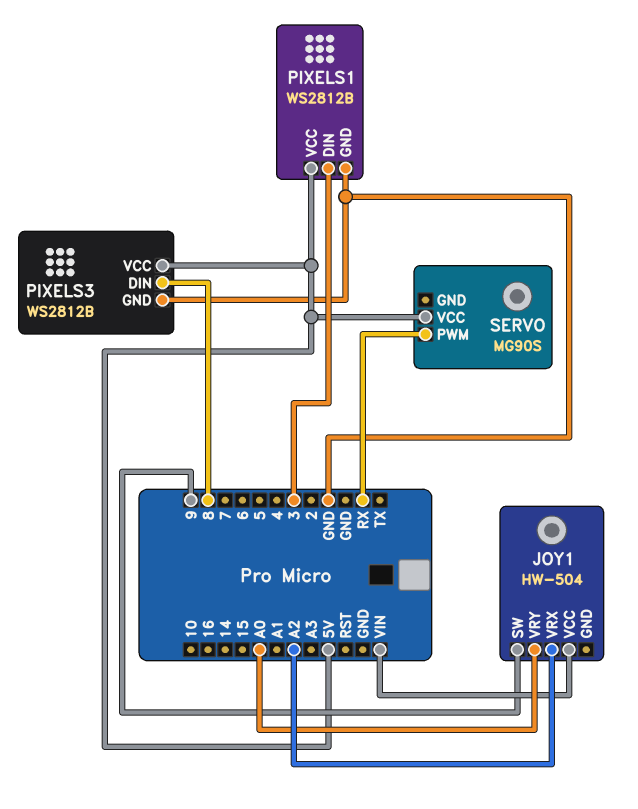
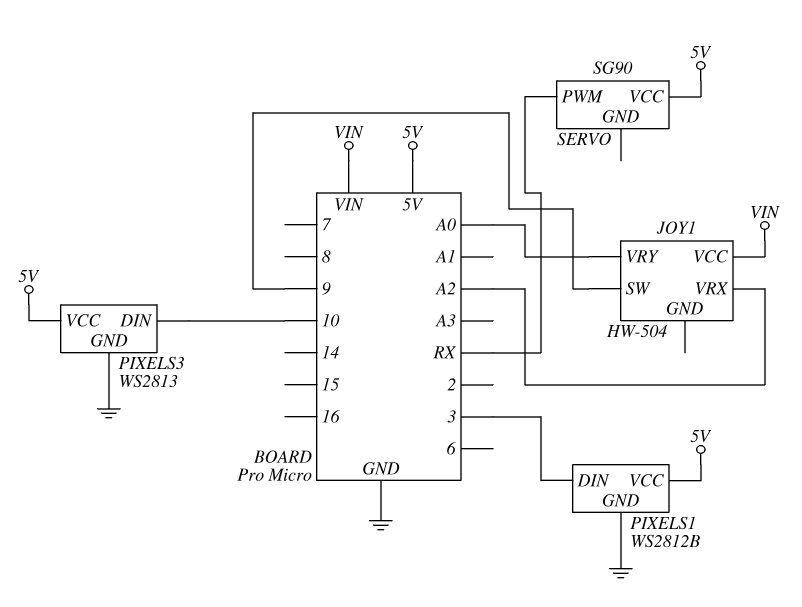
PIXELS3: WS2812B -> WS2813
PIXELS3 pin DIN: 8 -> 10
SERVO: MG90S -> SG90

